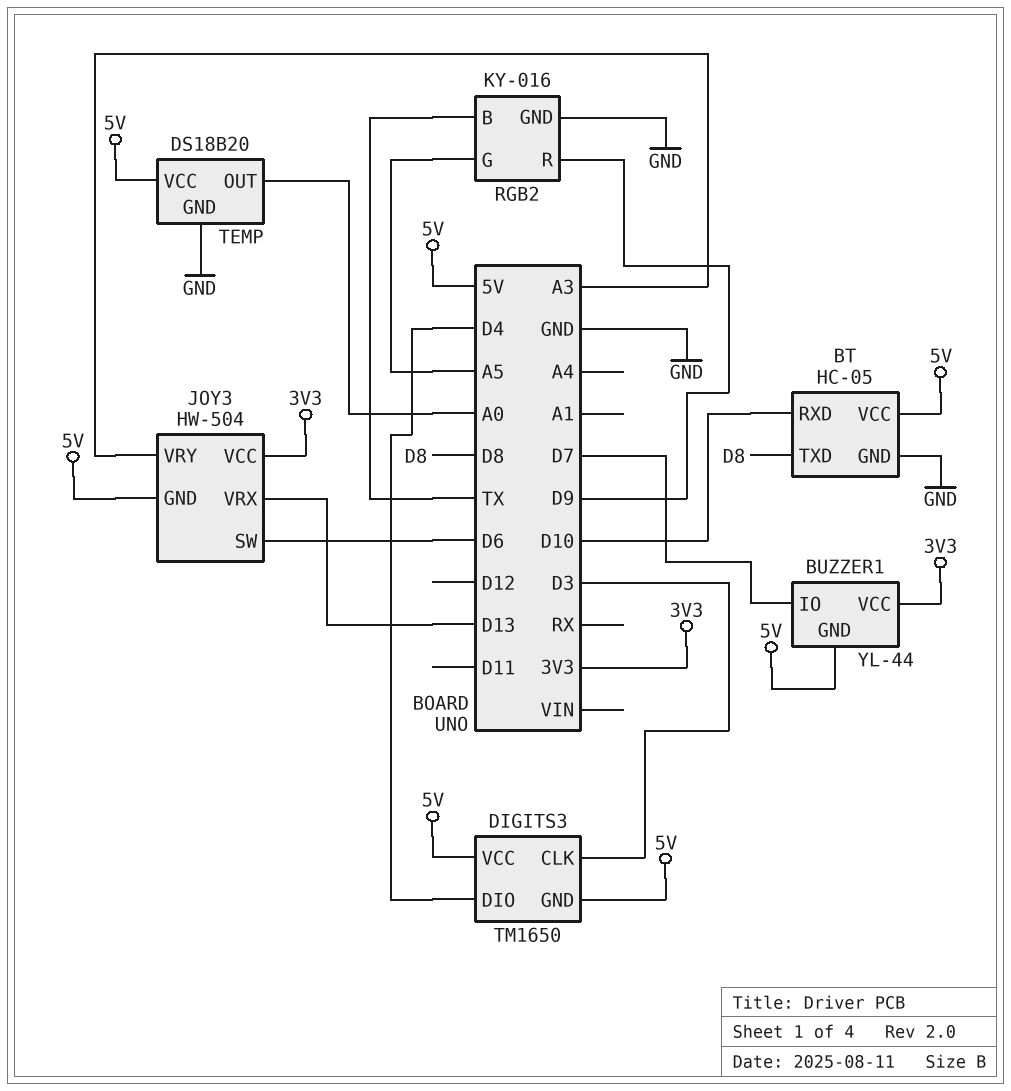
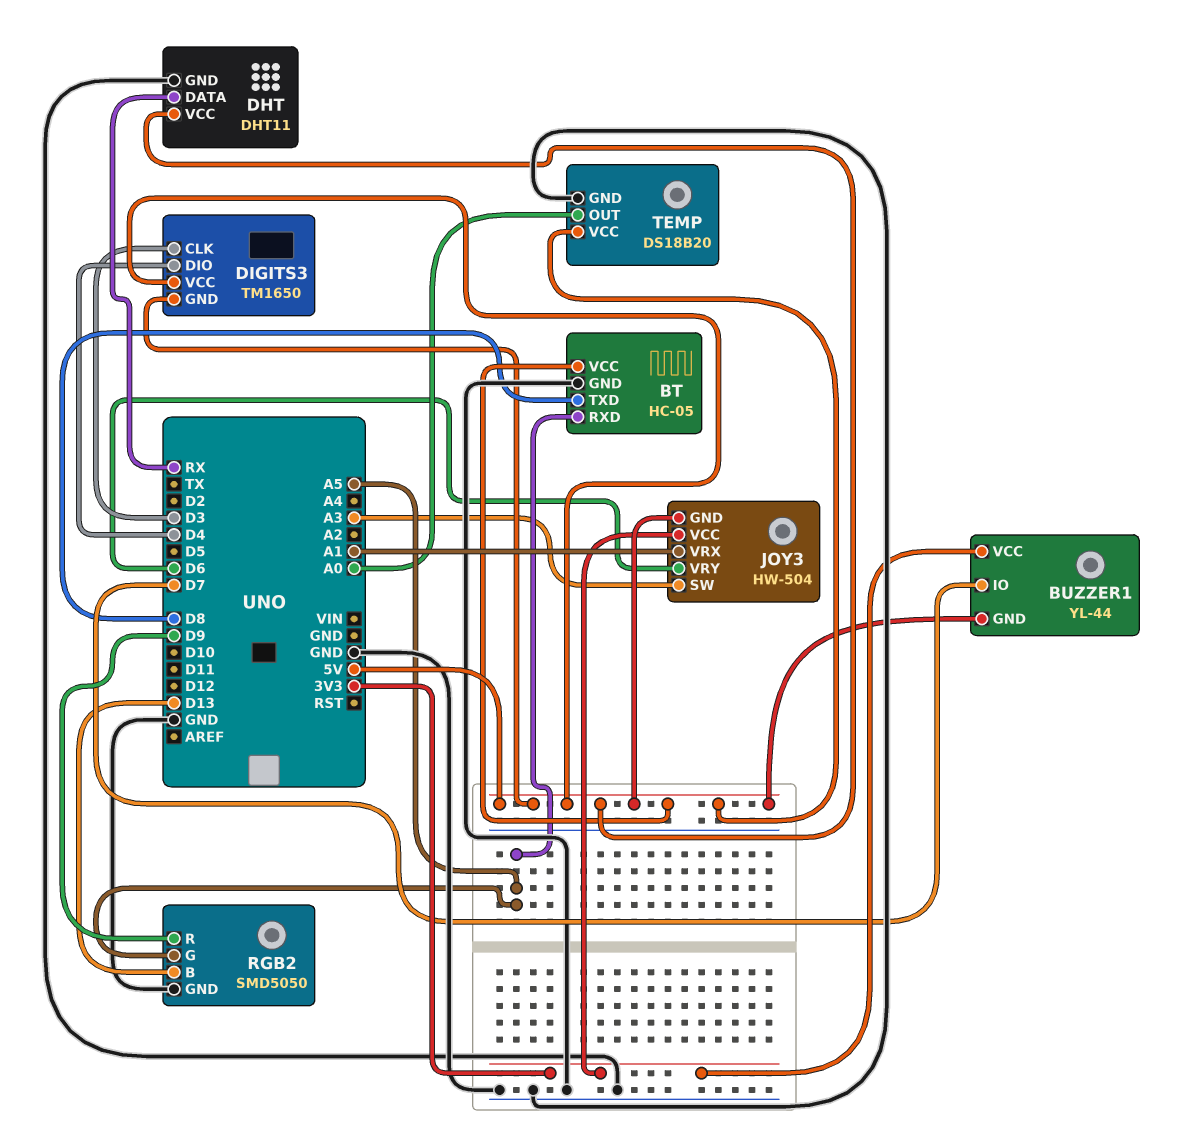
BT pin RXD: D10 -> A5
DHT: none -> DHT11
DHT pin DATA: none -> RX
DHT pin GND: none -> GND
DHT pin VCC: none -> 5V
JOY3 pin SW: D6 -> A3
JOY3 pin VRX: D13 -> A1
JOY3 pin VRY: A3 -> D6
RGB2: KY-016 -> SMD5050
RGB2 pin B: TX -> D13

